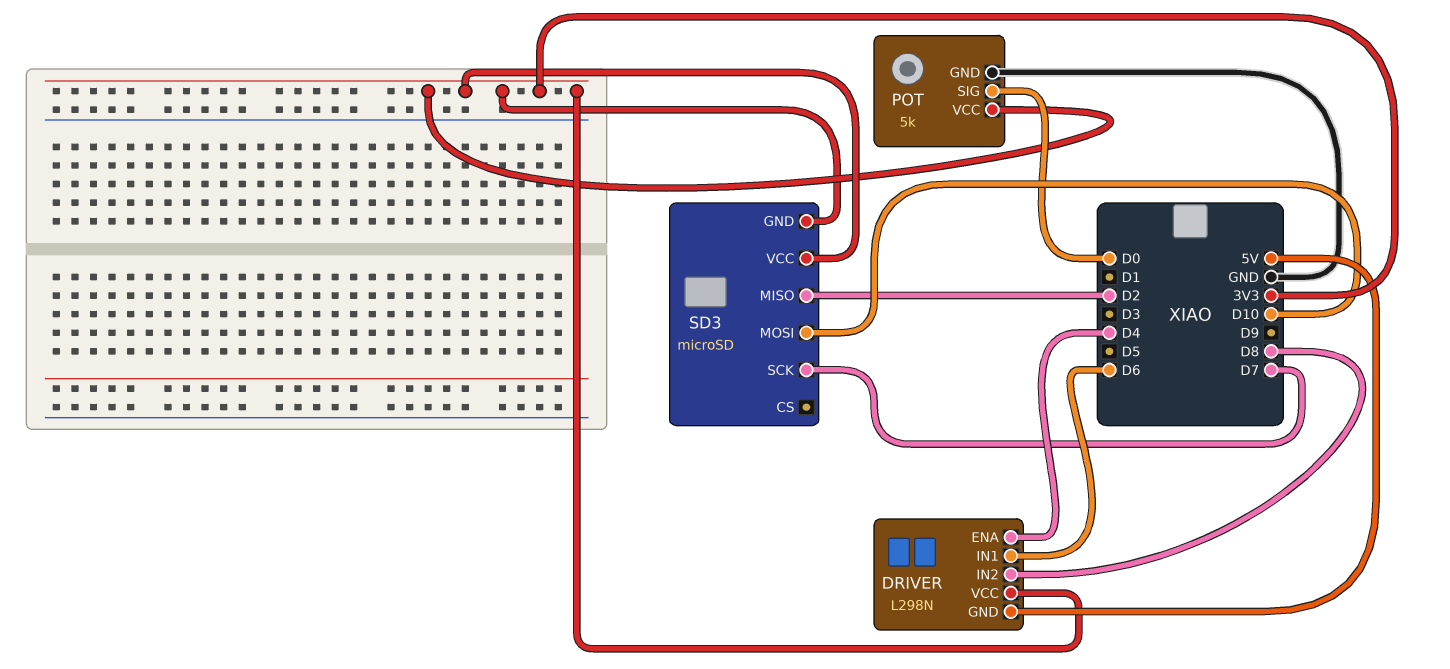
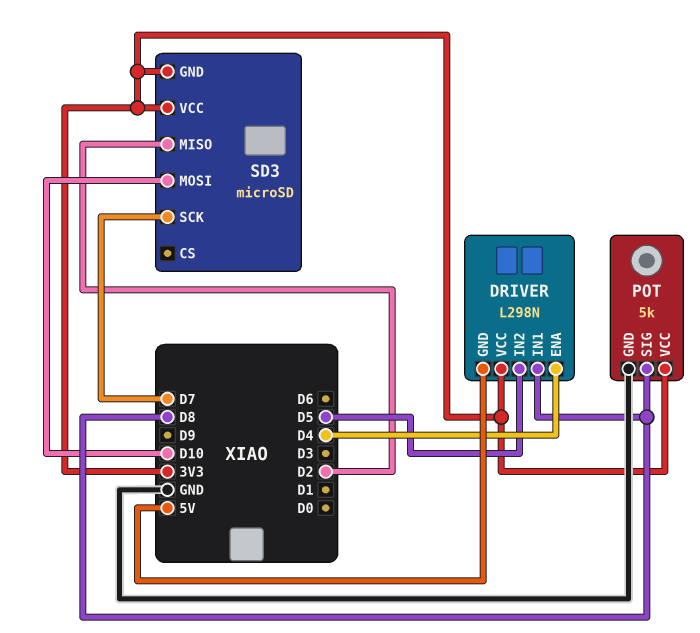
DRIVER pin IN1: D6 -> D8
DRIVER pin IN2: D8 -> D5
POT pin SIG: D0 -> D8

